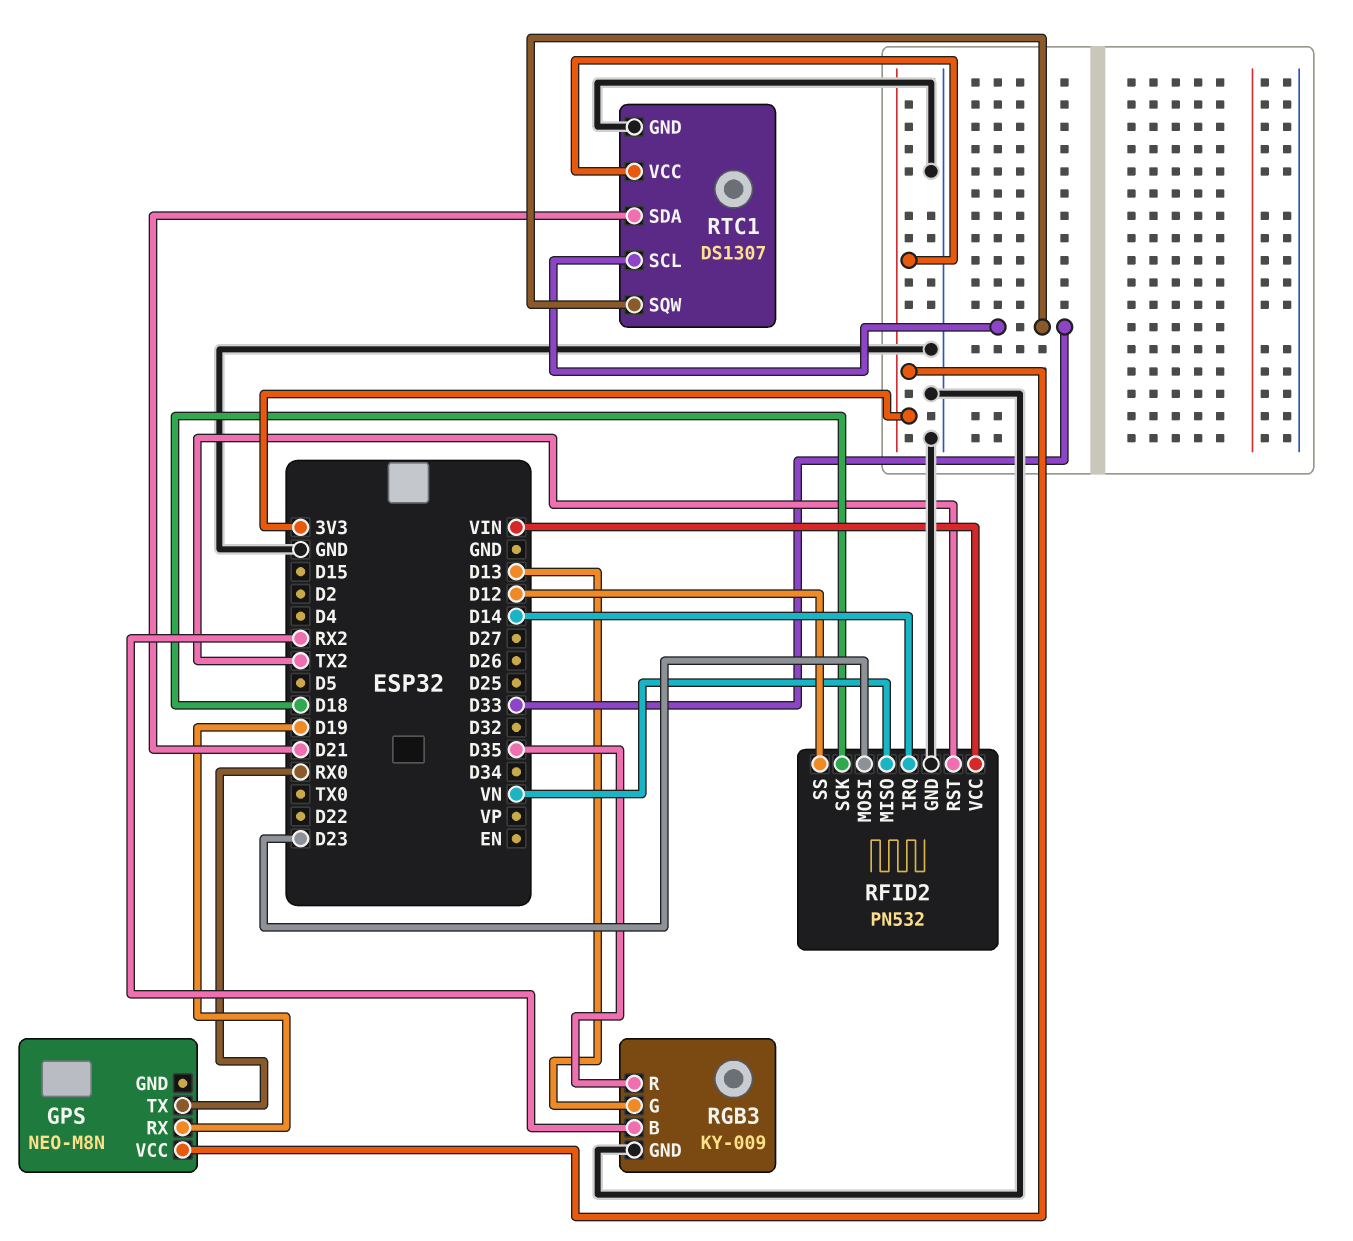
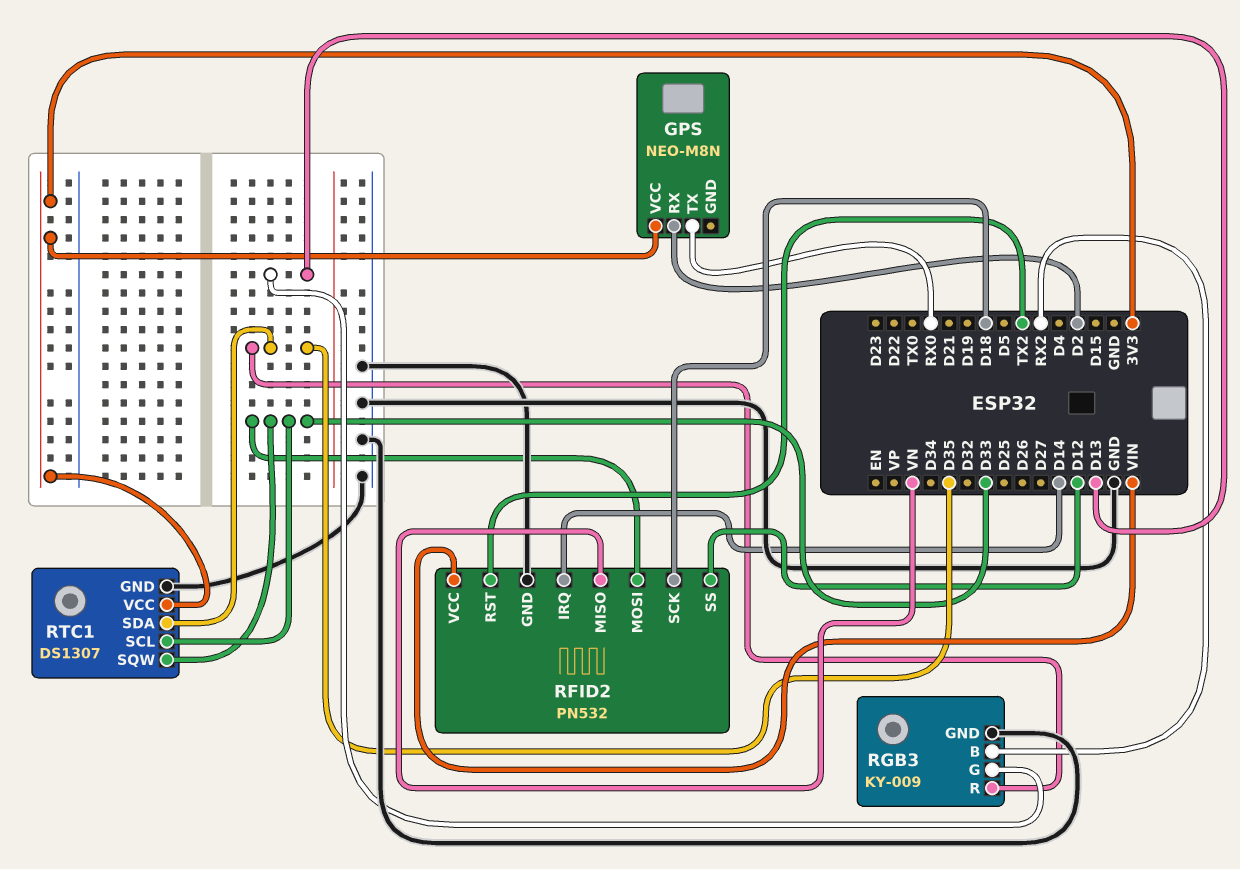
GPS pin RX: D19 -> D2
RFID2 pin MOSI: D23 -> D33
RTC1 pin SDA: D21 -> D35

